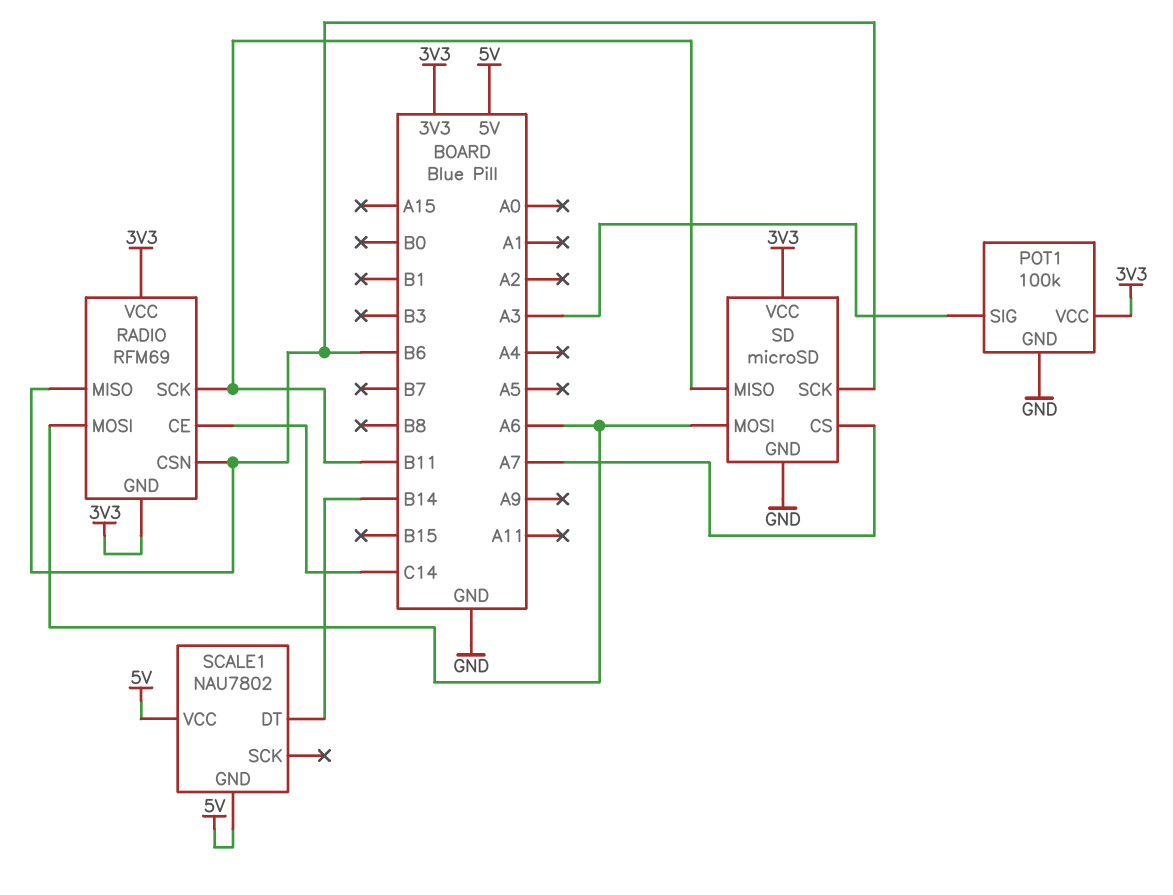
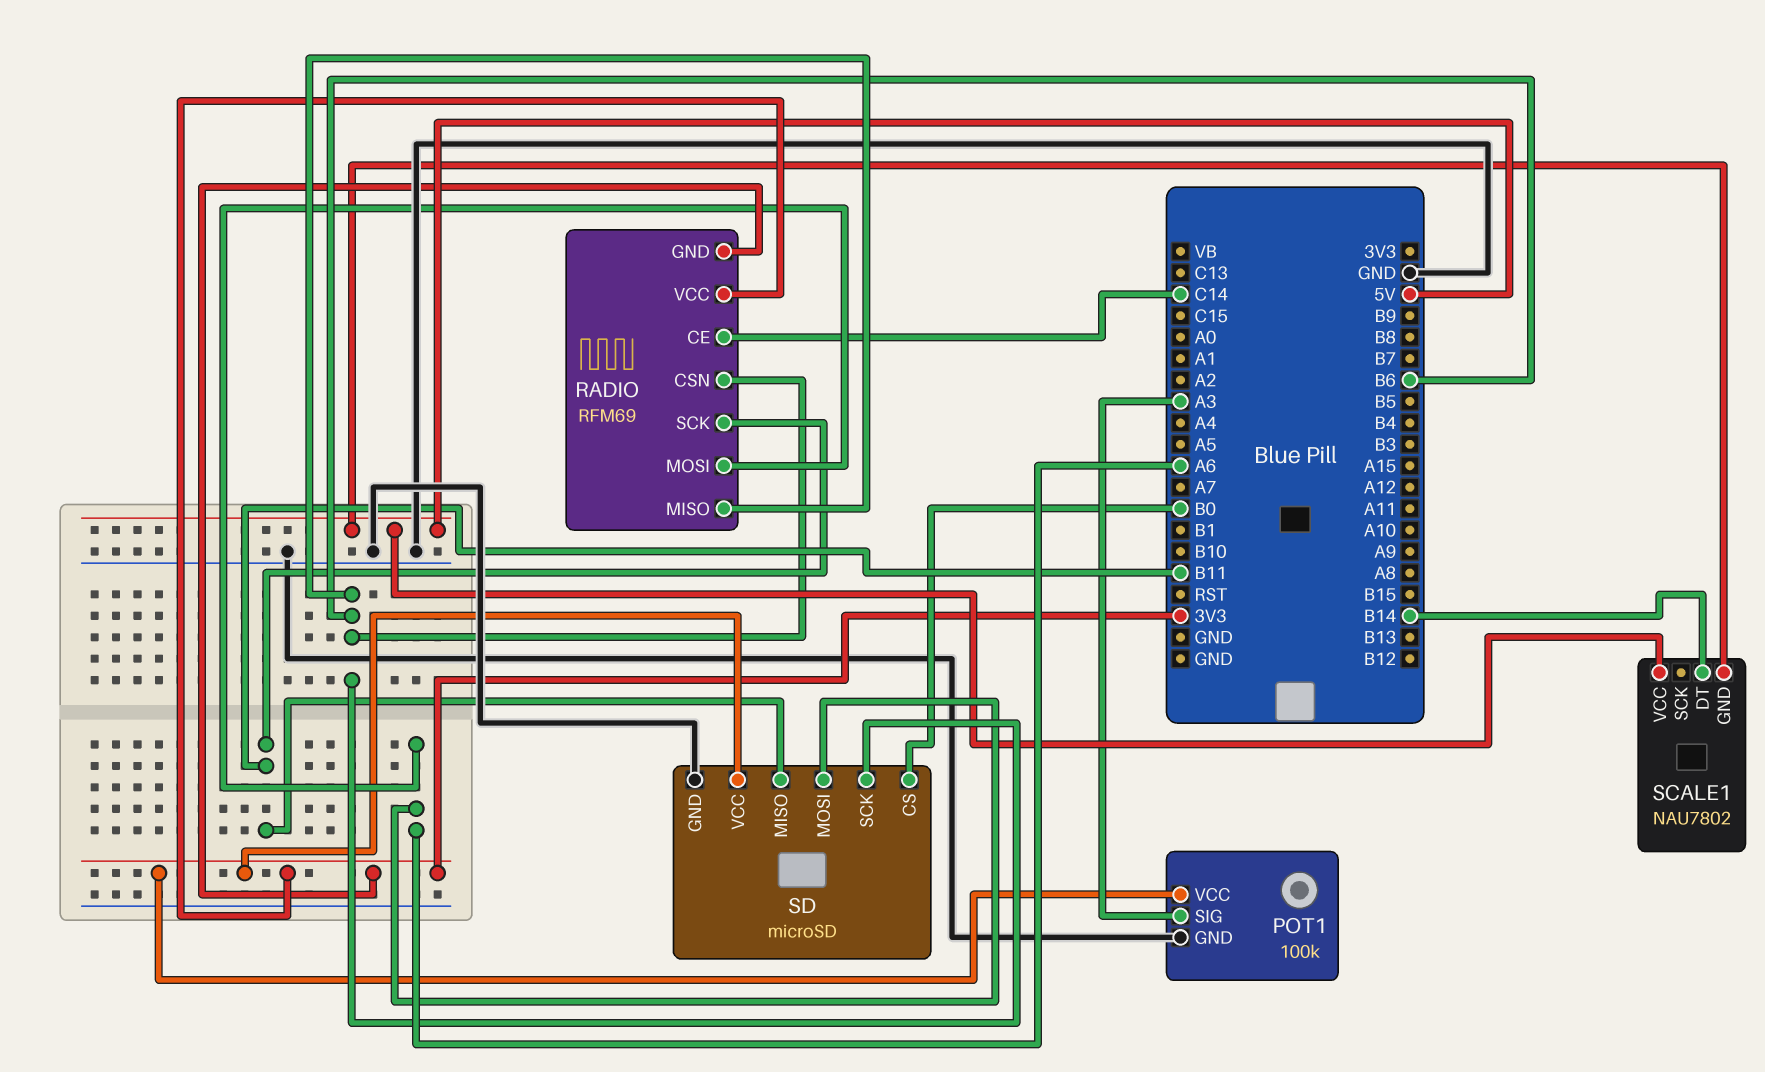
SD pin CS: A7 -> B0

